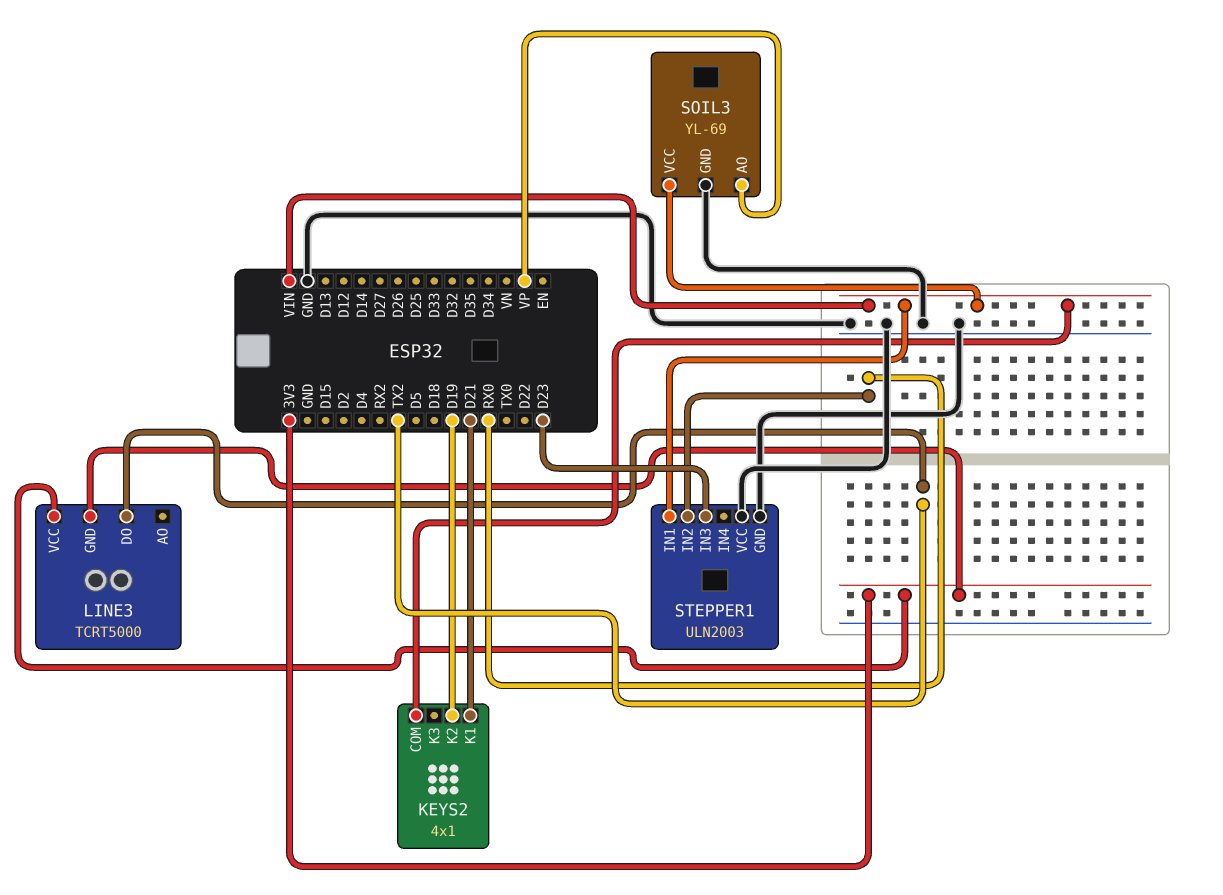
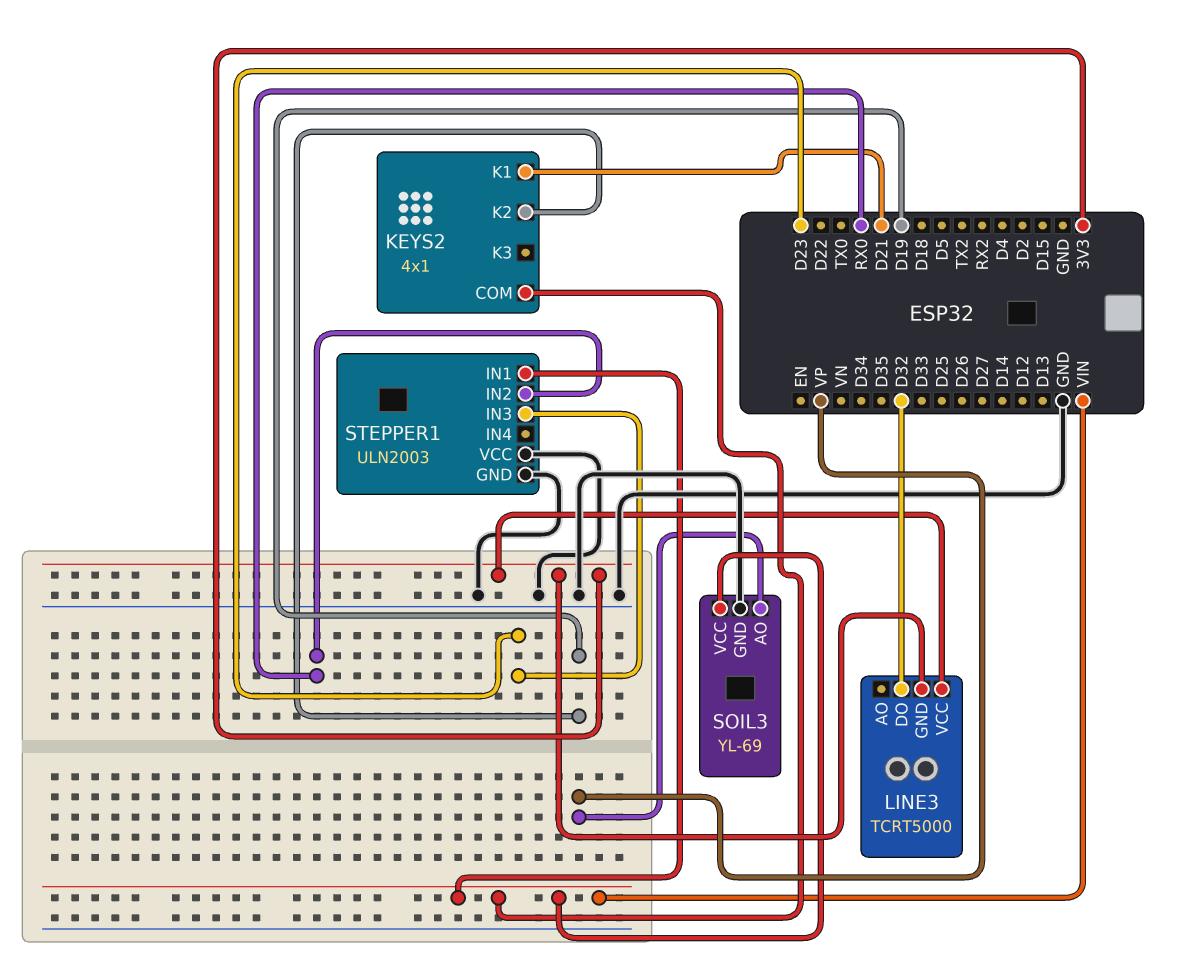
LINE3 pin DO: TX2 -> D32

